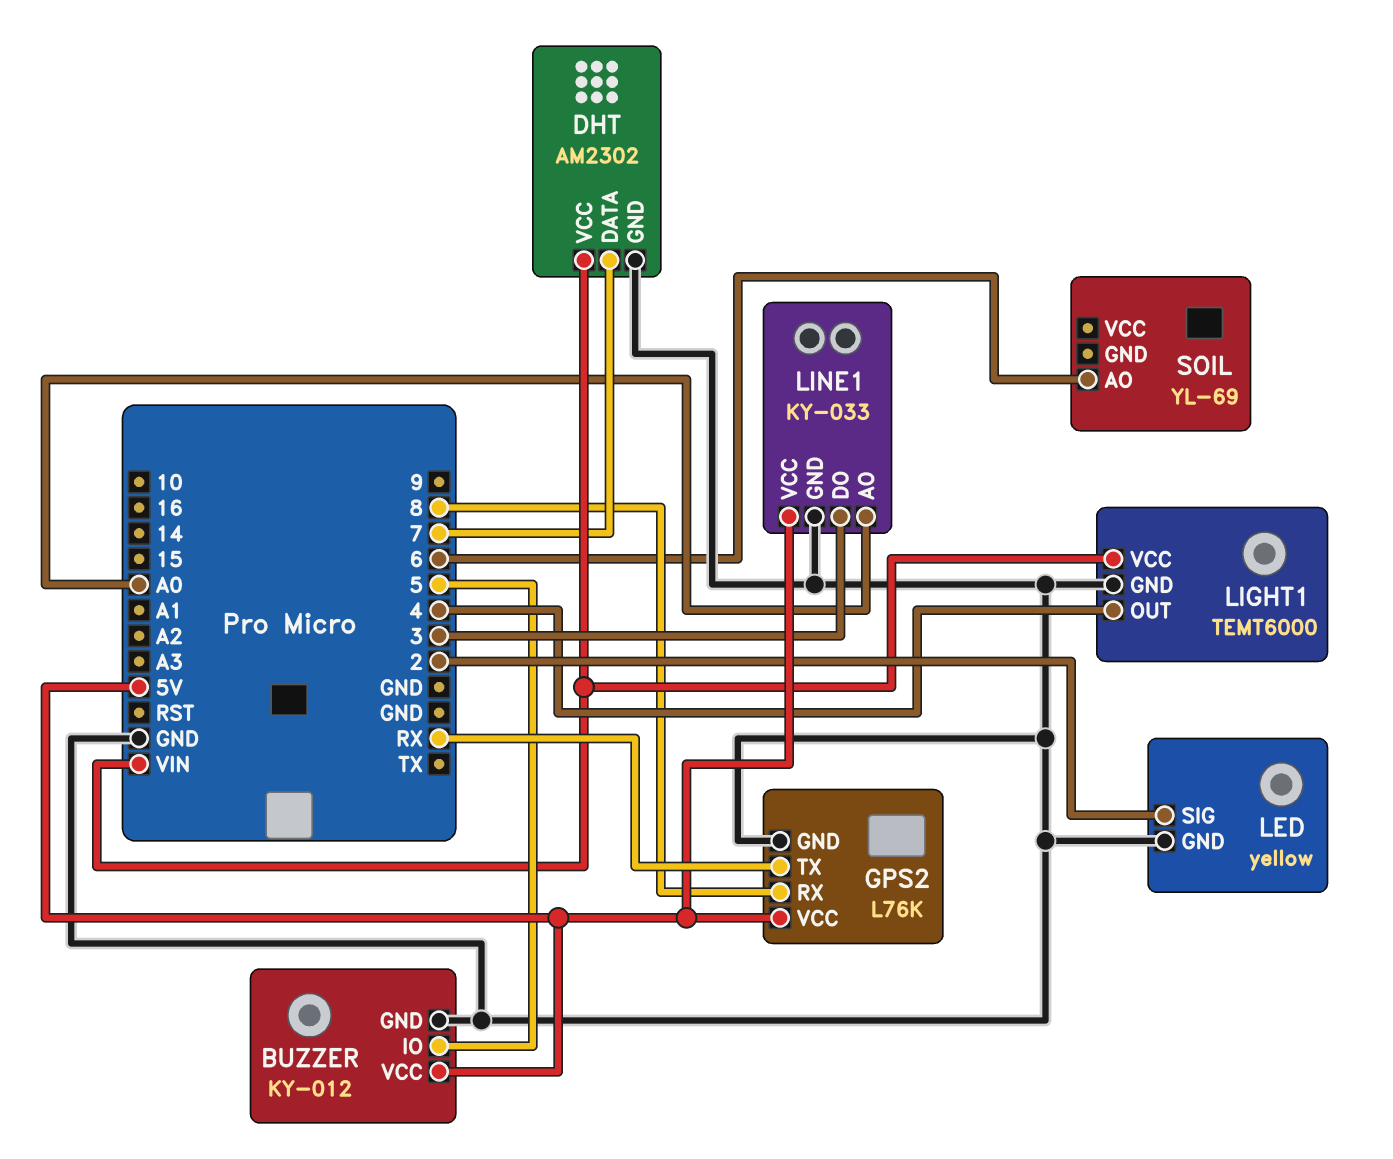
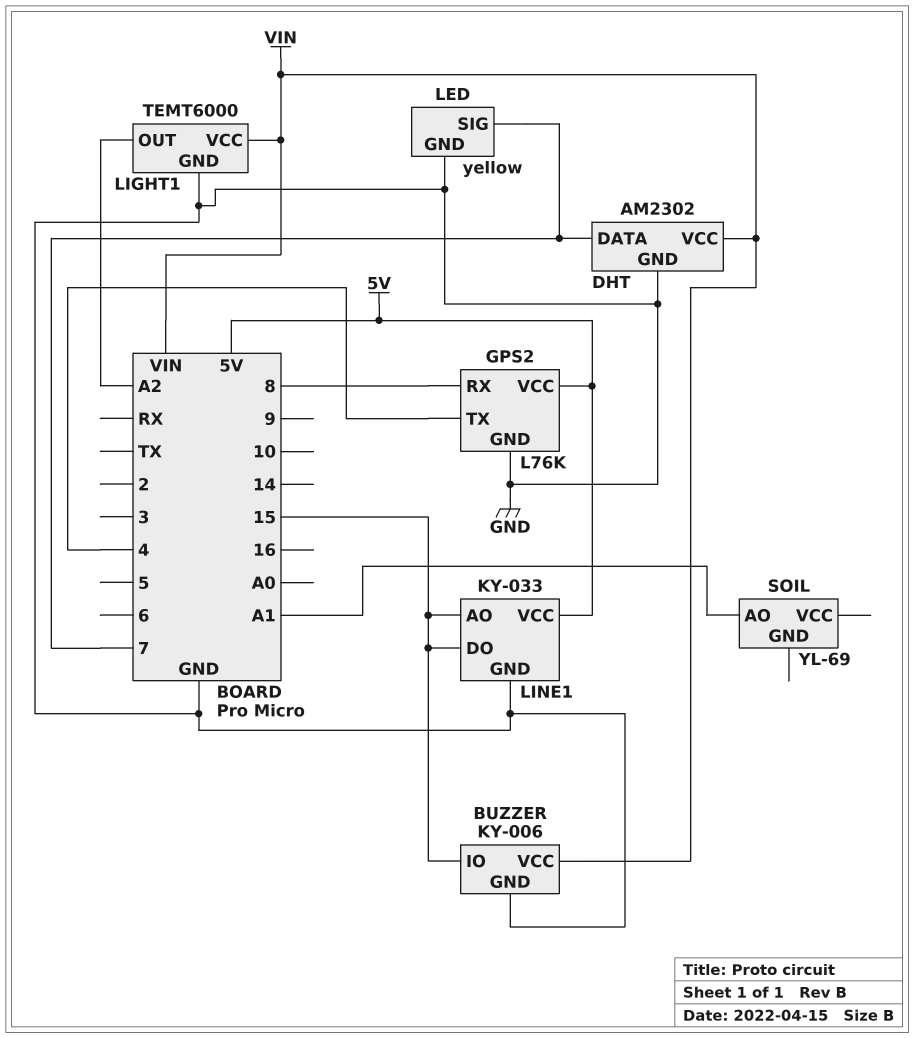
BUZZER: KY-012 -> KY-006
BUZZER pin IO: 5 -> 15
BUZZER pin VCC: 5V -> VIN
GPS2 pin TX: RX -> 4
LED pin SIG: 2 -> 7
LIGHT1 pin OUT: 4 -> A2
LINE1 pin AO: A0 -> 15
LINE1 pin DO: 3 -> 15
SOIL pin AO: 6 -> A1

